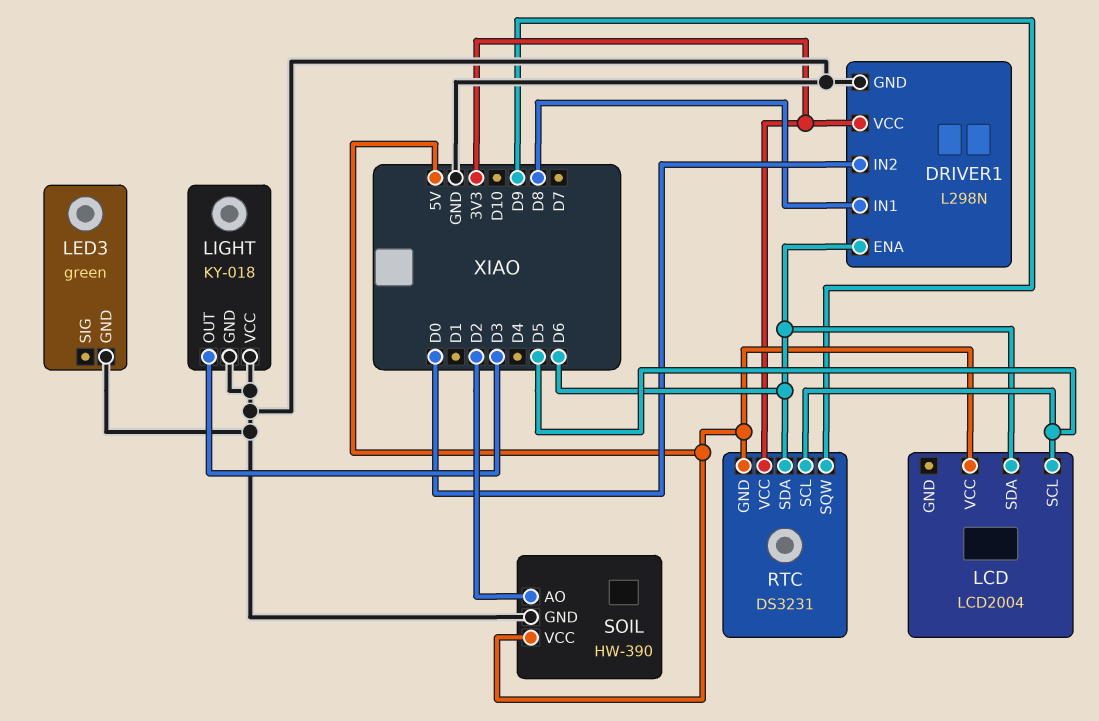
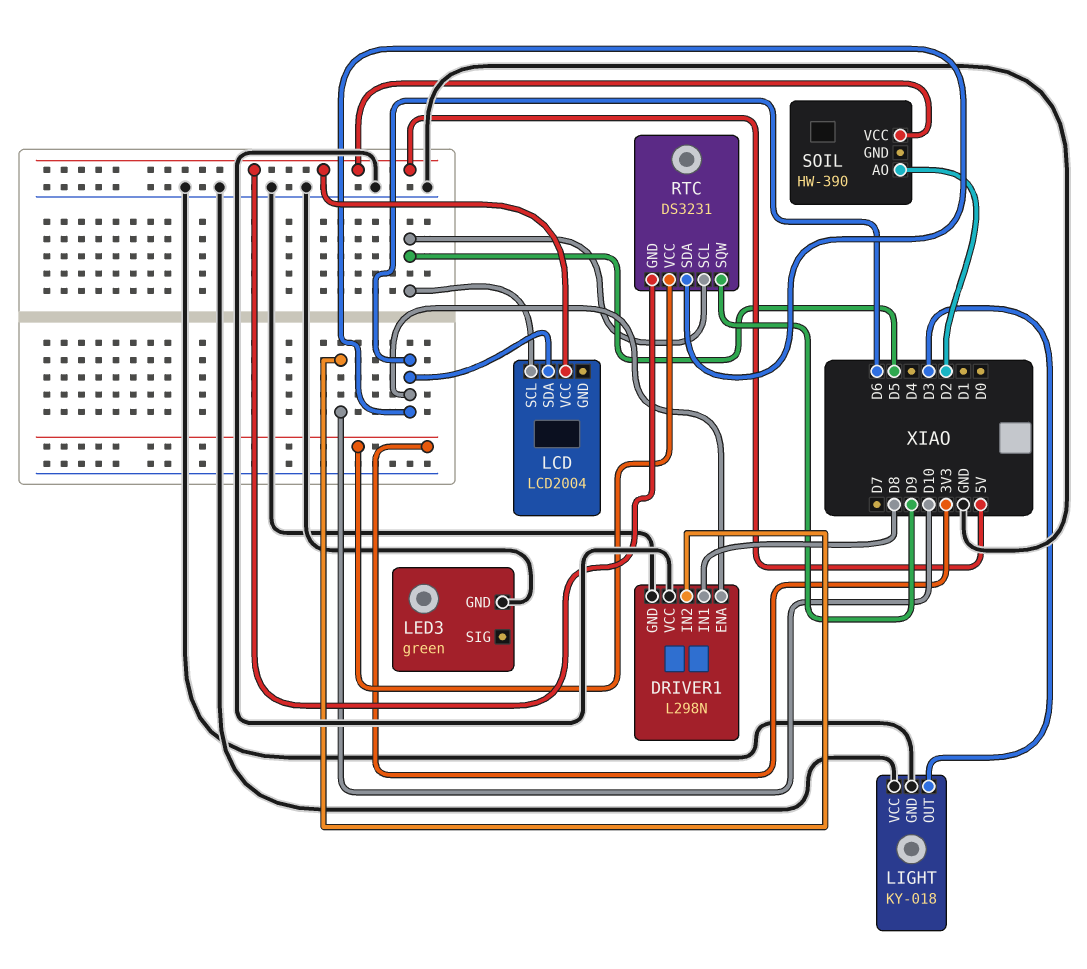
DRIVER1 pin IN2: D0 -> D10
DRIVER1 pin VCC: 3V3 -> GND
SOIL pin GND: GND -> none

